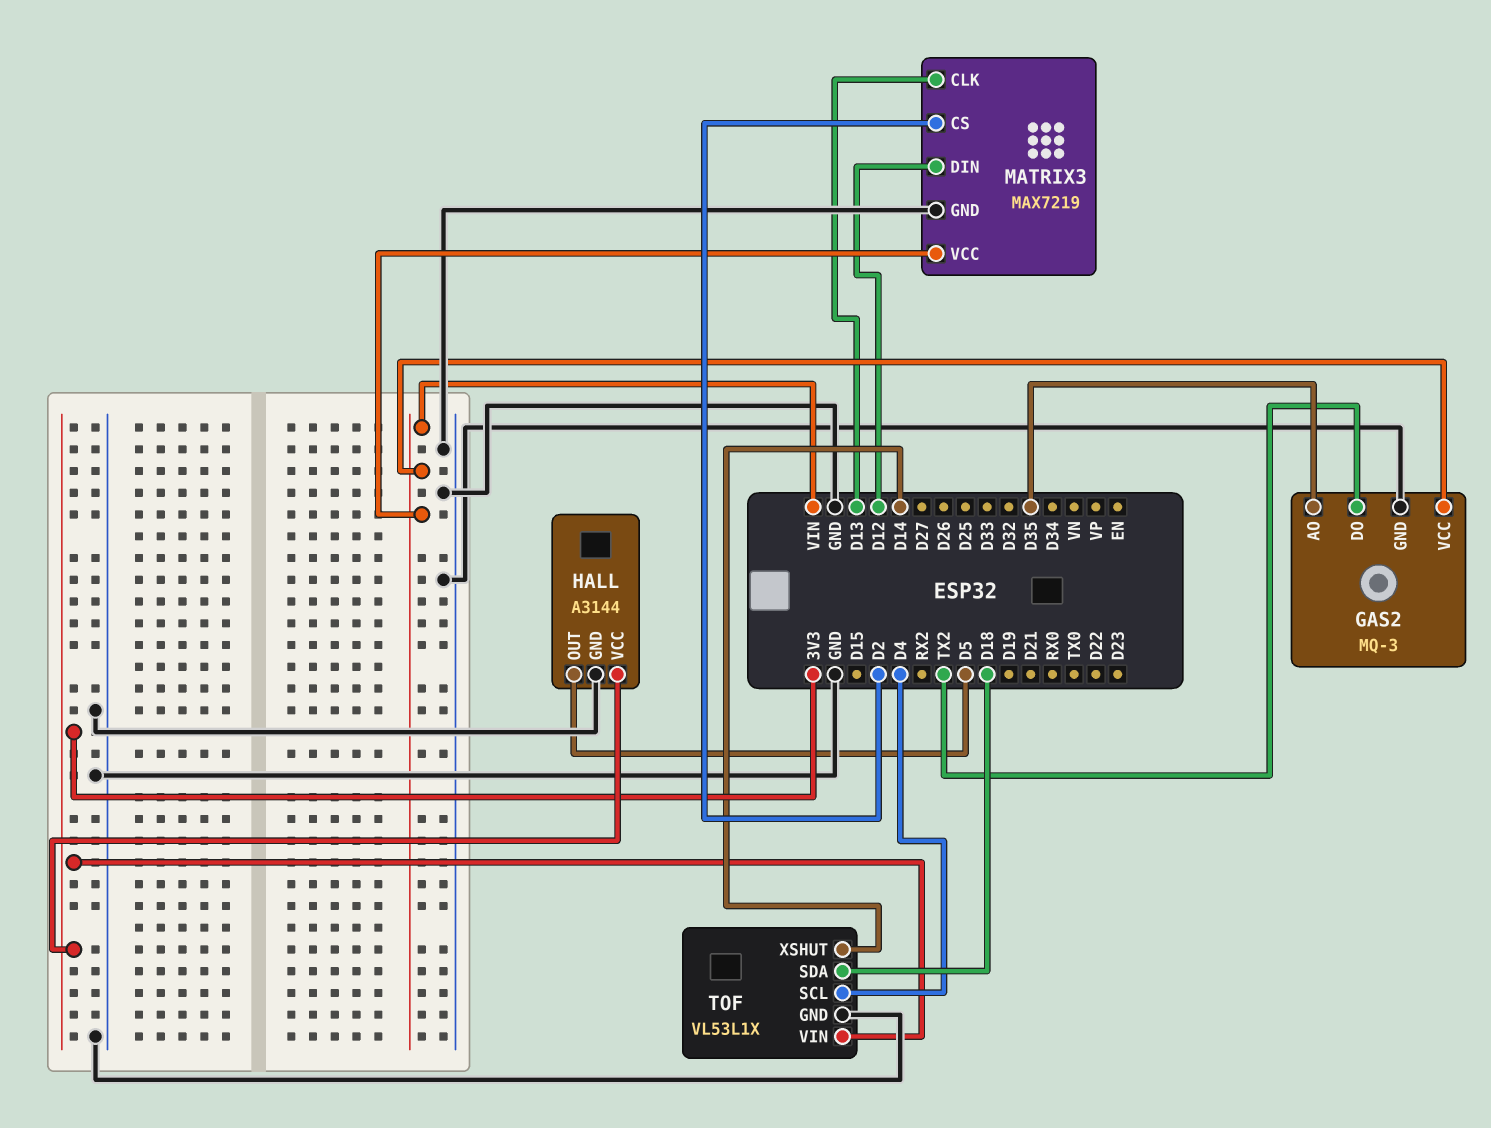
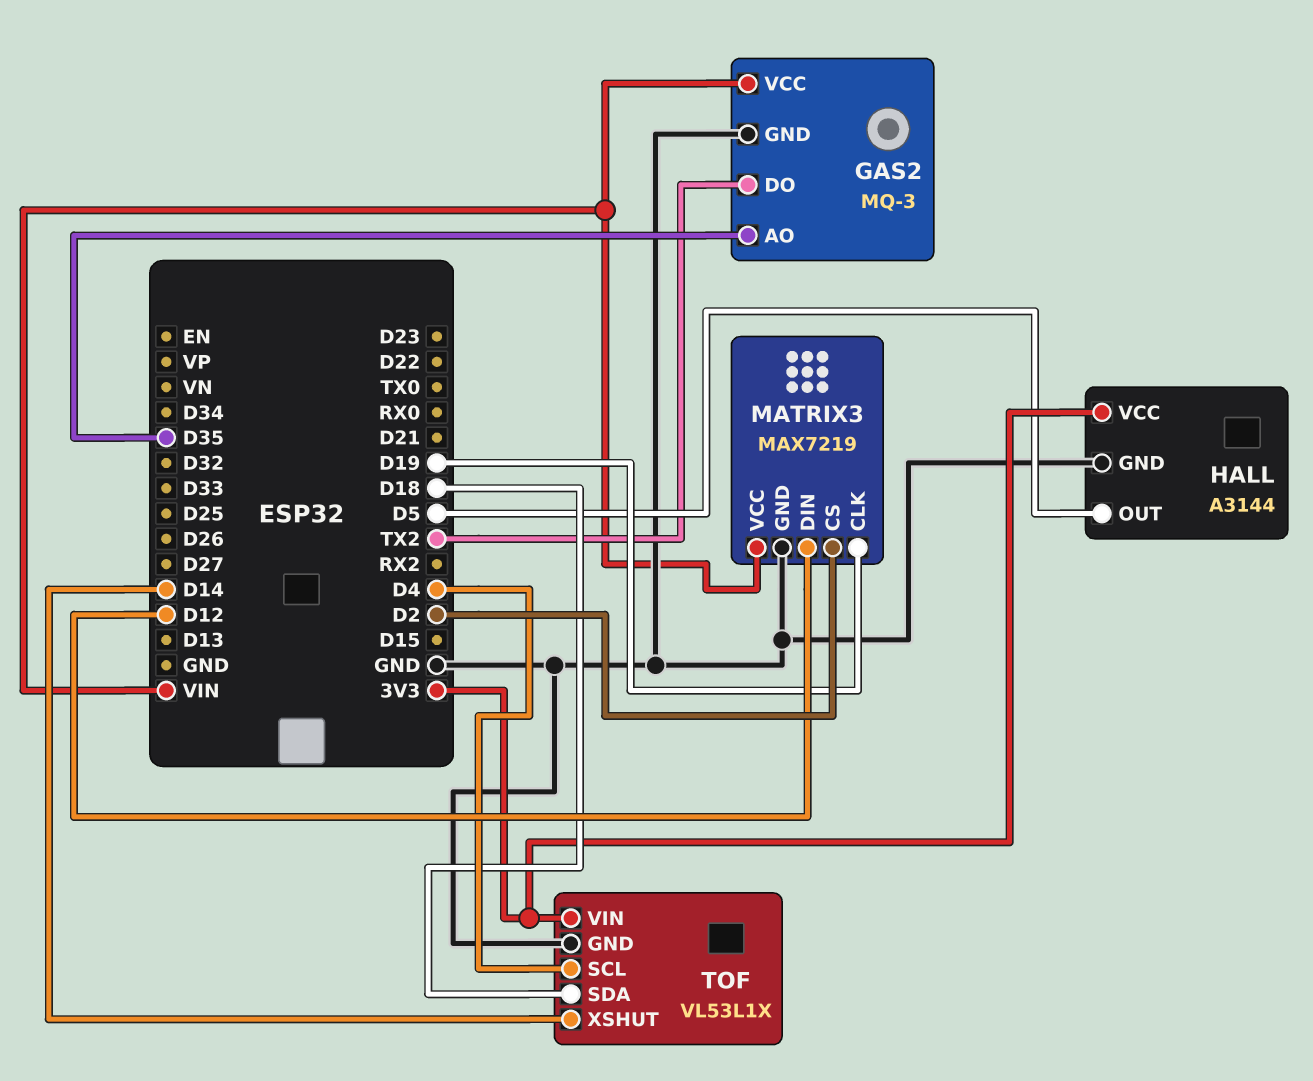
MATRIX3 pin CLK: D13 -> D19

